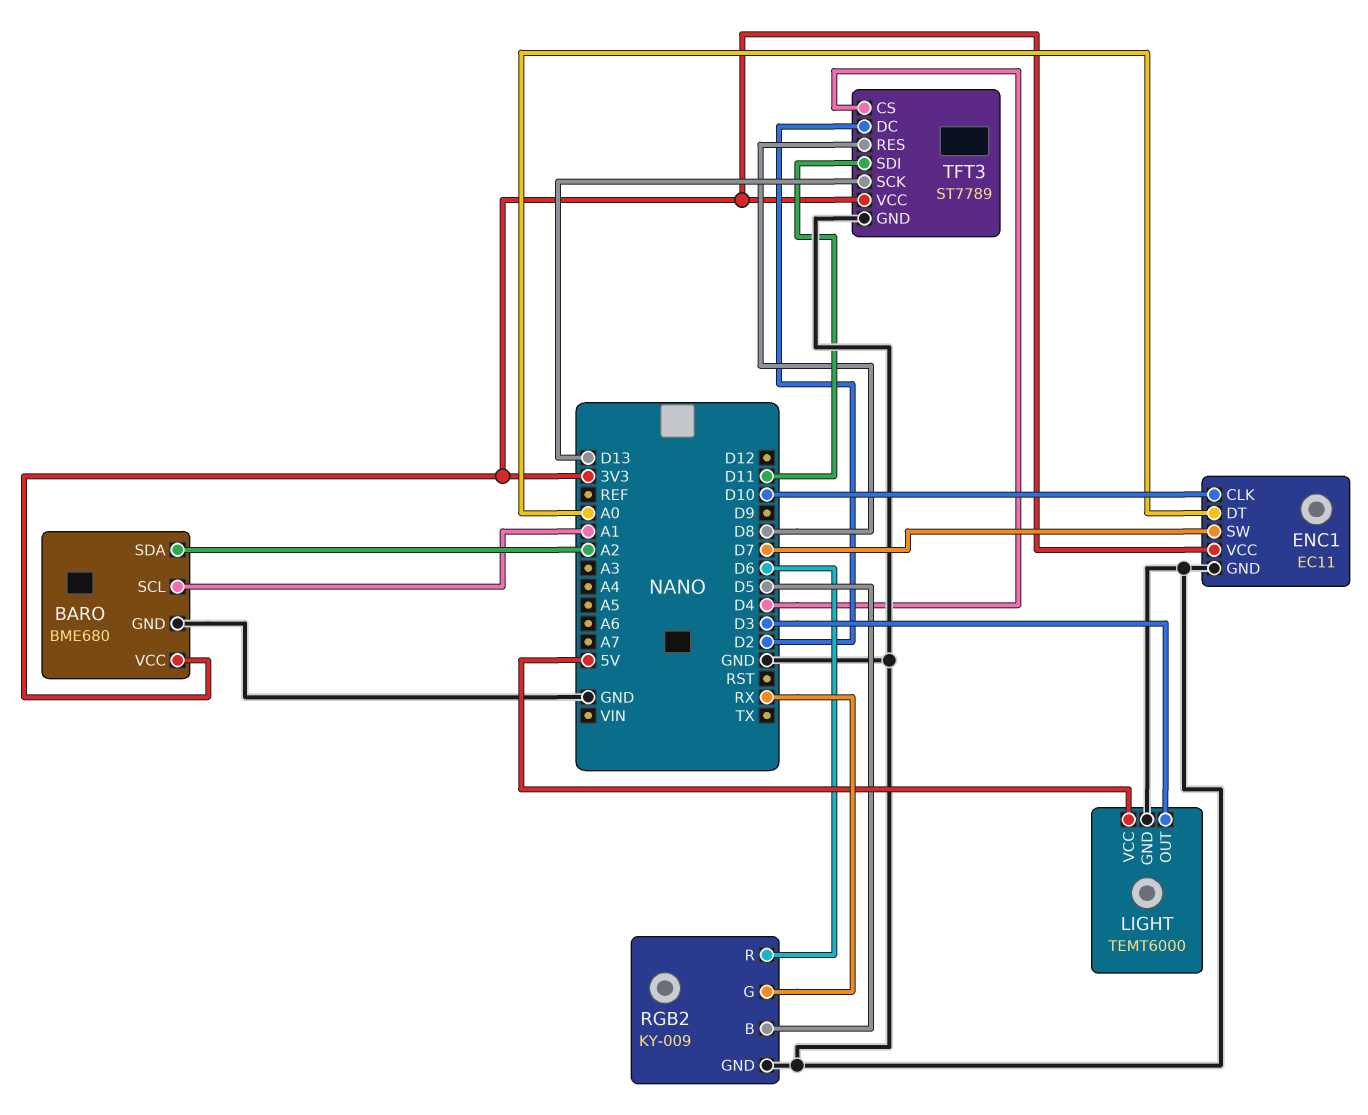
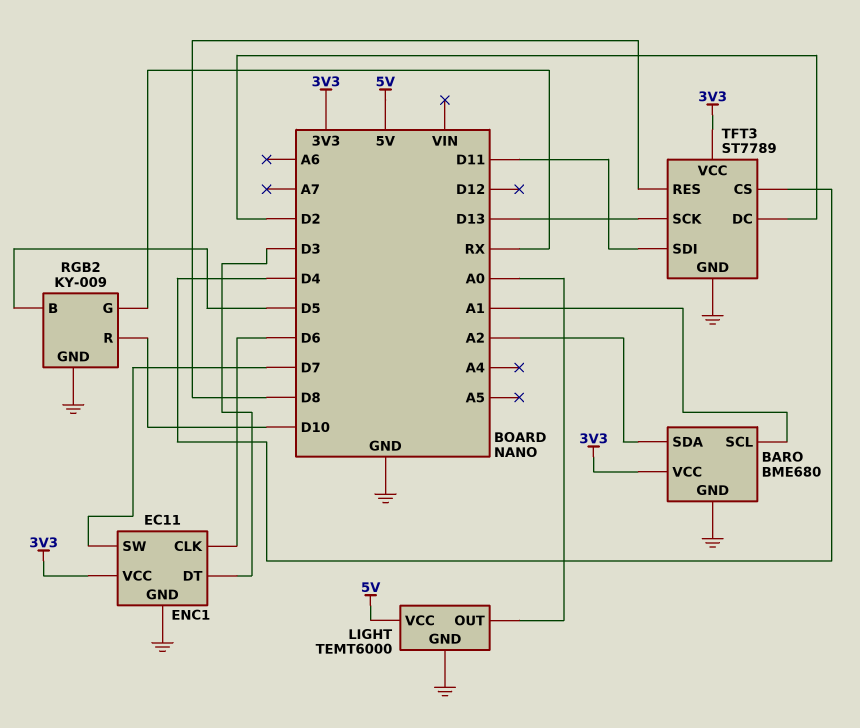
ENC1 pin CLK: D10 -> D6
ENC1 pin DT: A0 -> D3
LIGHT pin OUT: D3 -> A0
RGB2 pin R: D6 -> D10

